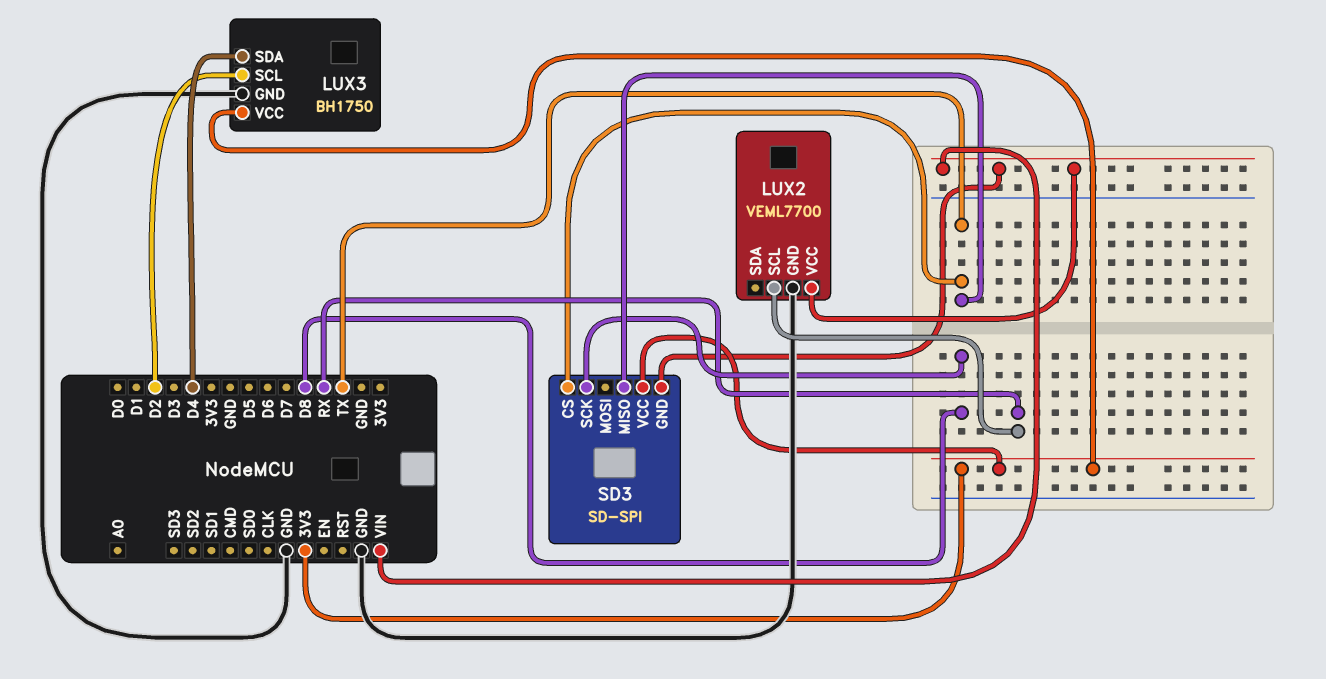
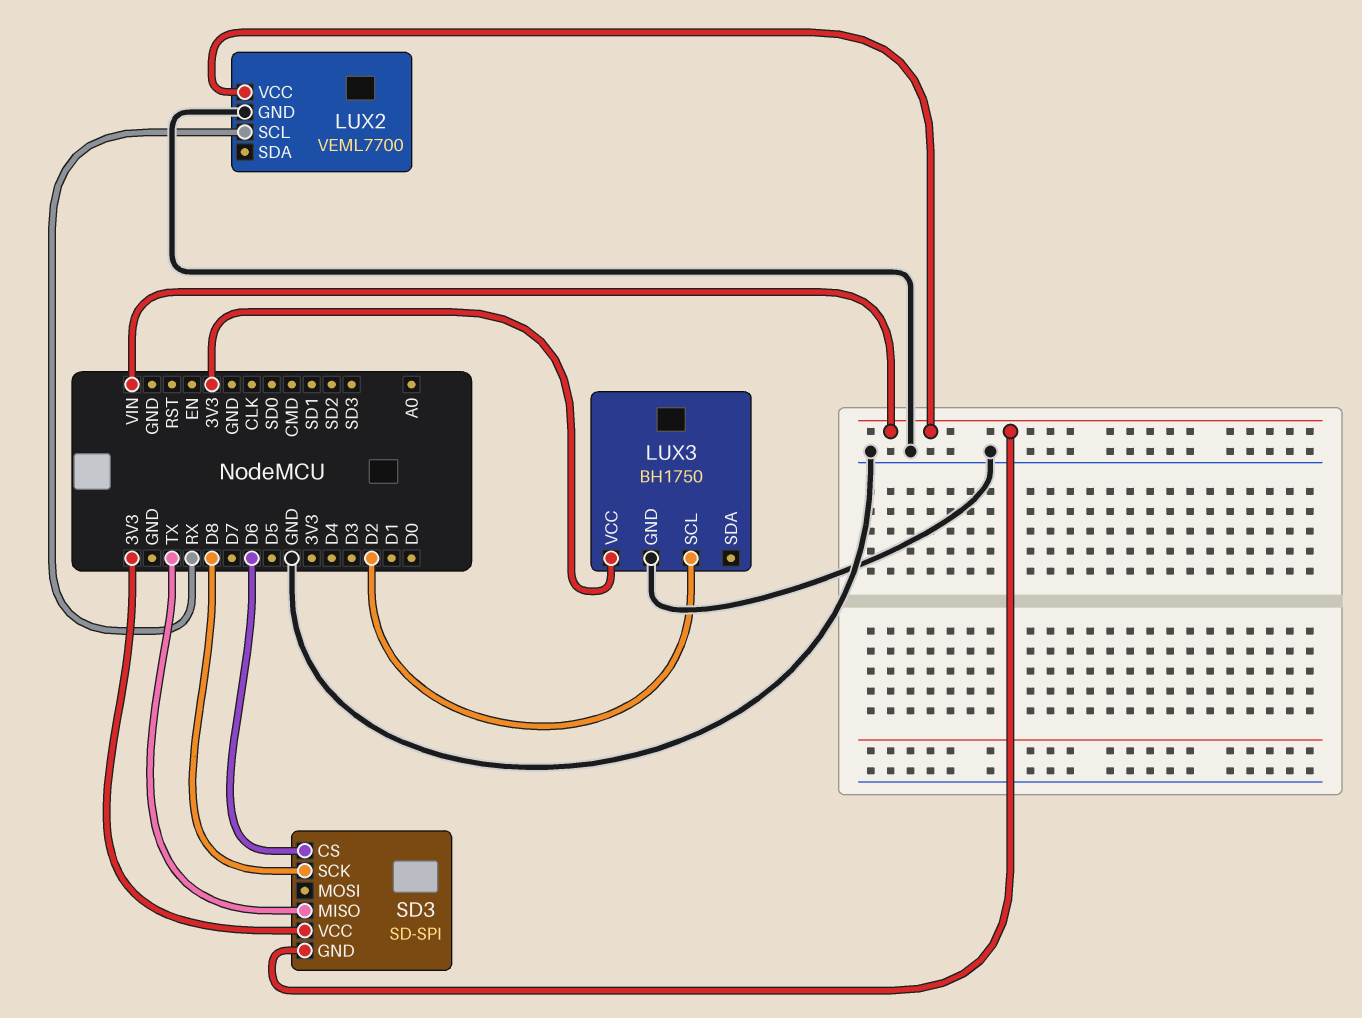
LUX3 pin SDA: D4 -> none
SD3 pin CS: TX -> D6

